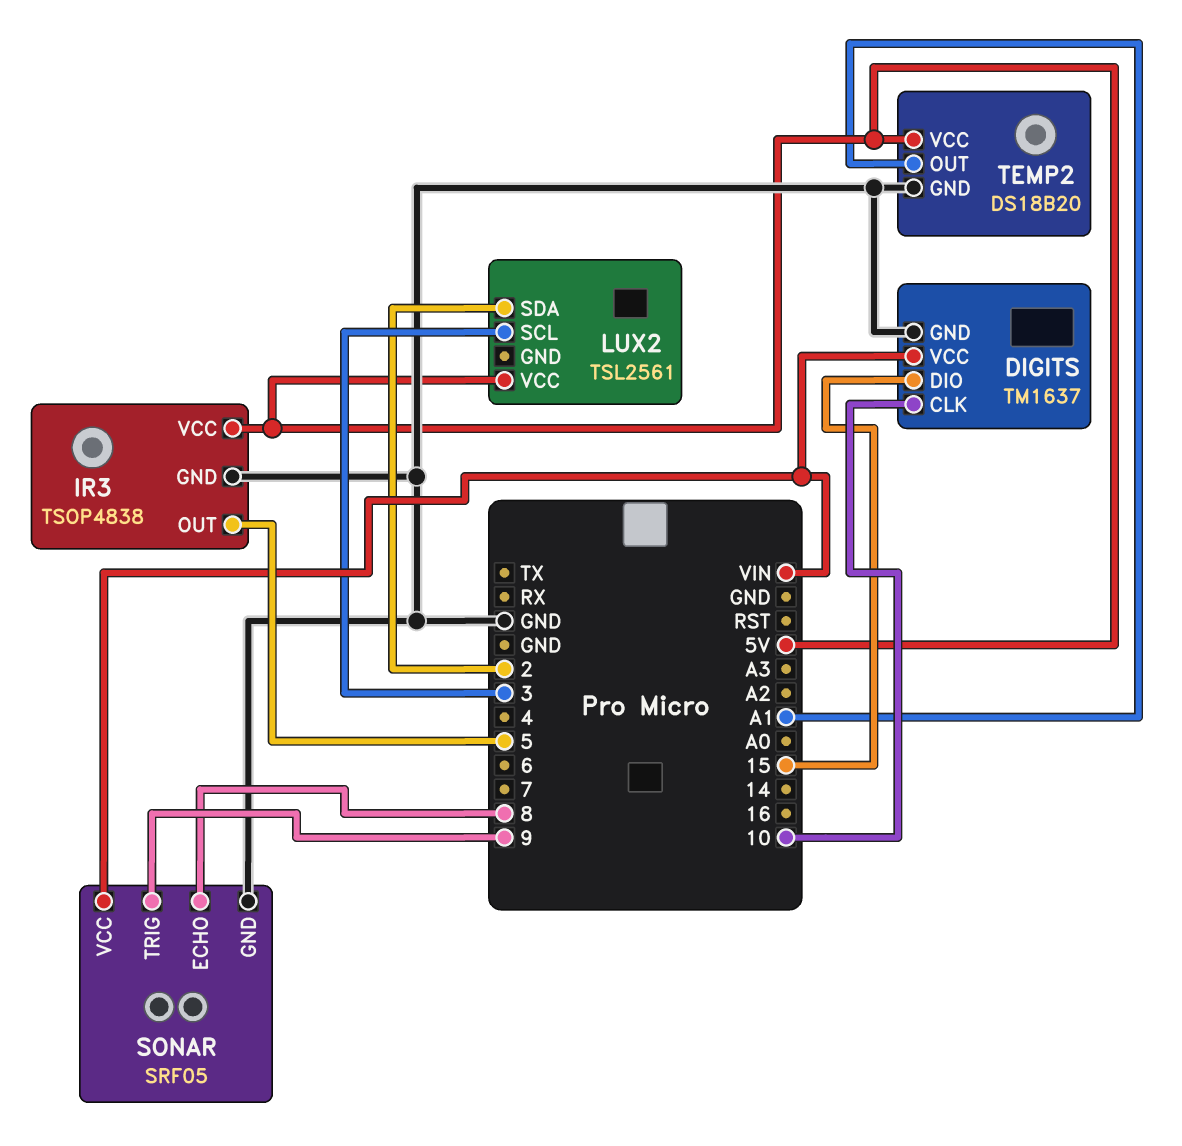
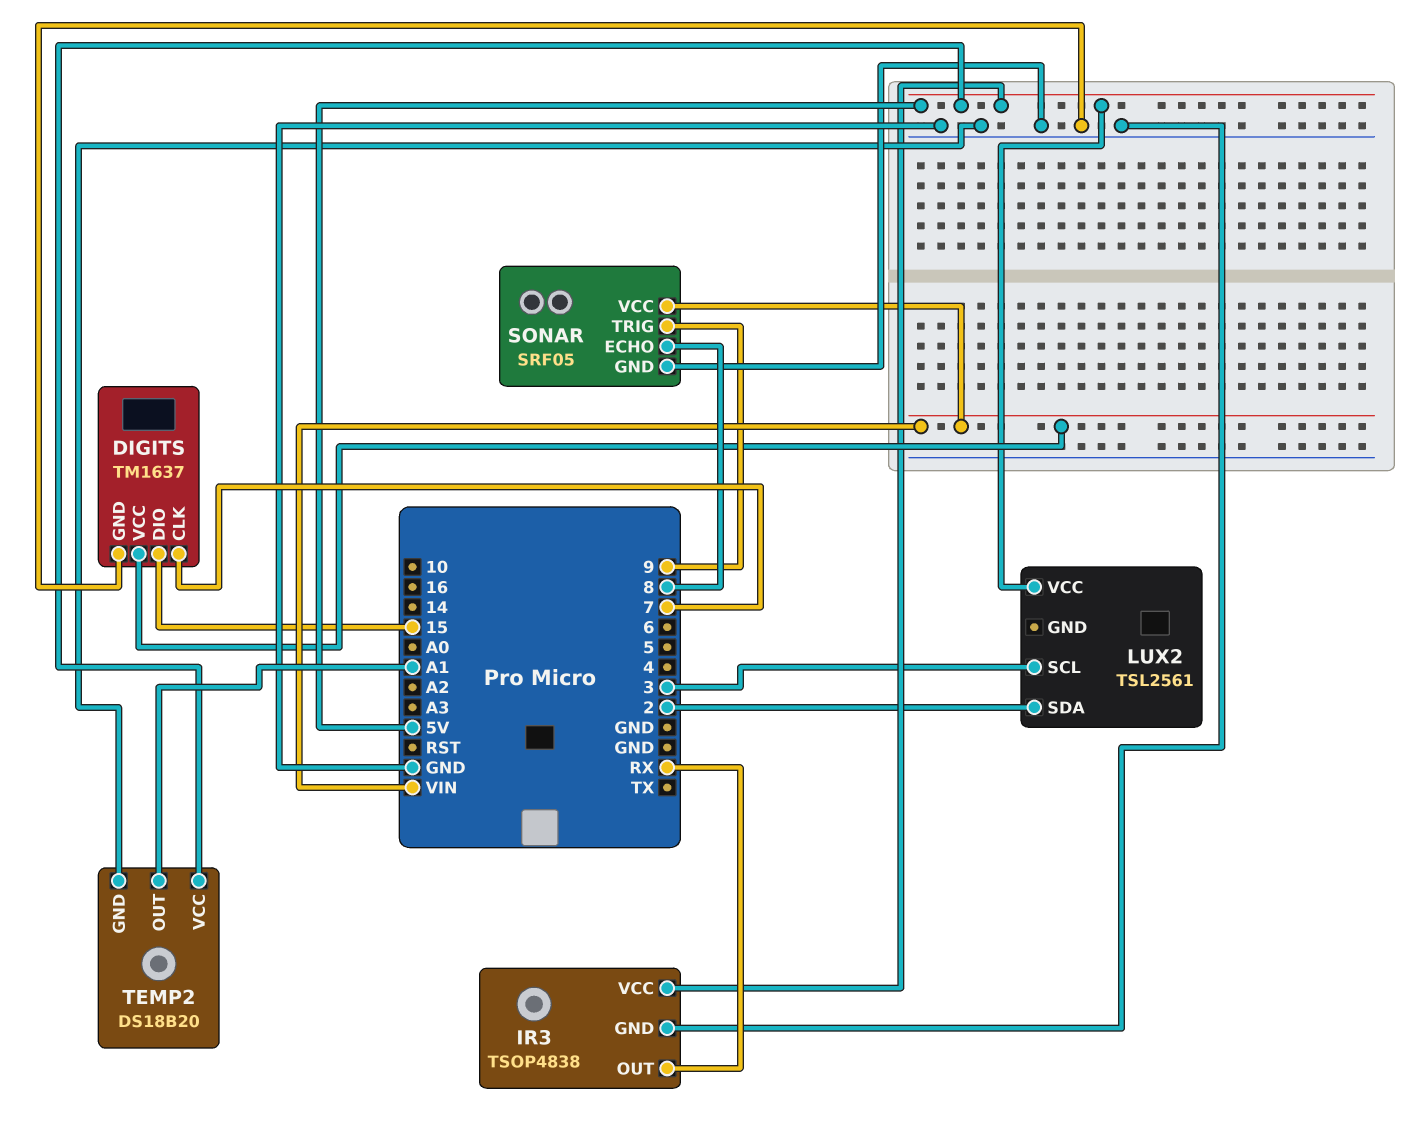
DIGITS pin CLK: 10 -> 7
IR3 pin OUT: 5 -> RX

